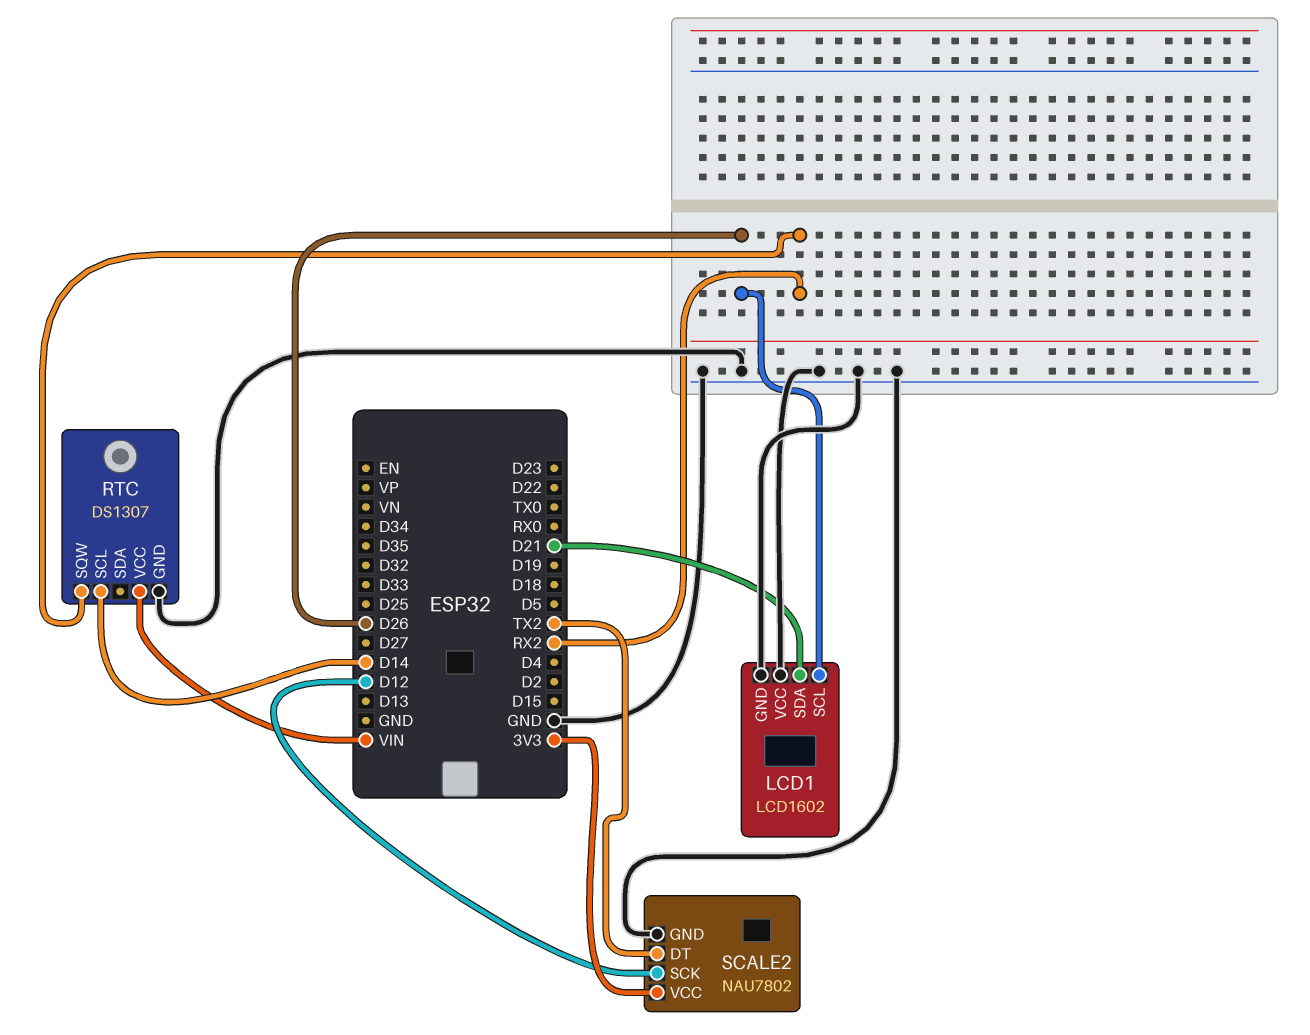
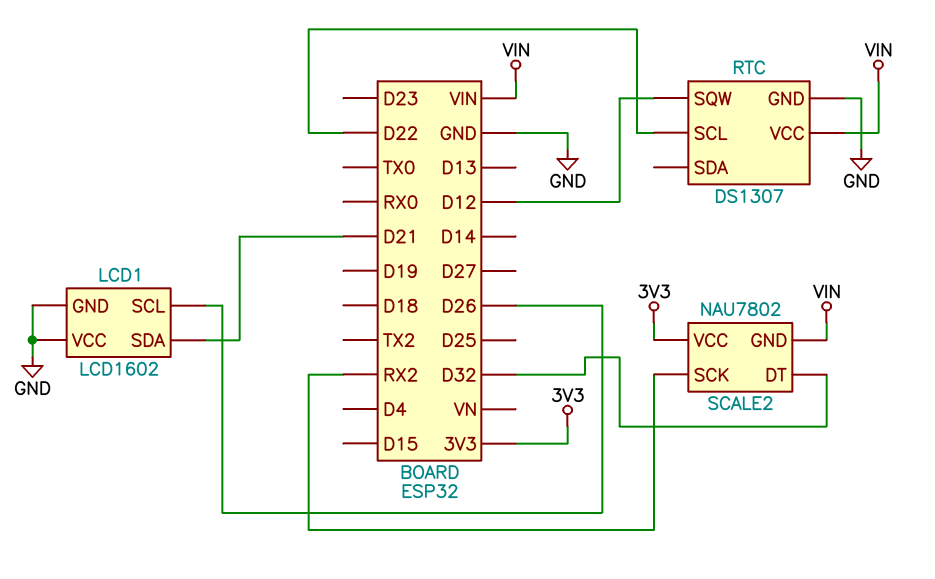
RTC pin SCL: D14 -> D22
RTC pin SQW: RX2 -> D12
SCALE2 pin DT: TX2 -> D32
SCALE2 pin GND: GND -> VIN
SCALE2 pin SCK: D12 -> RX2

